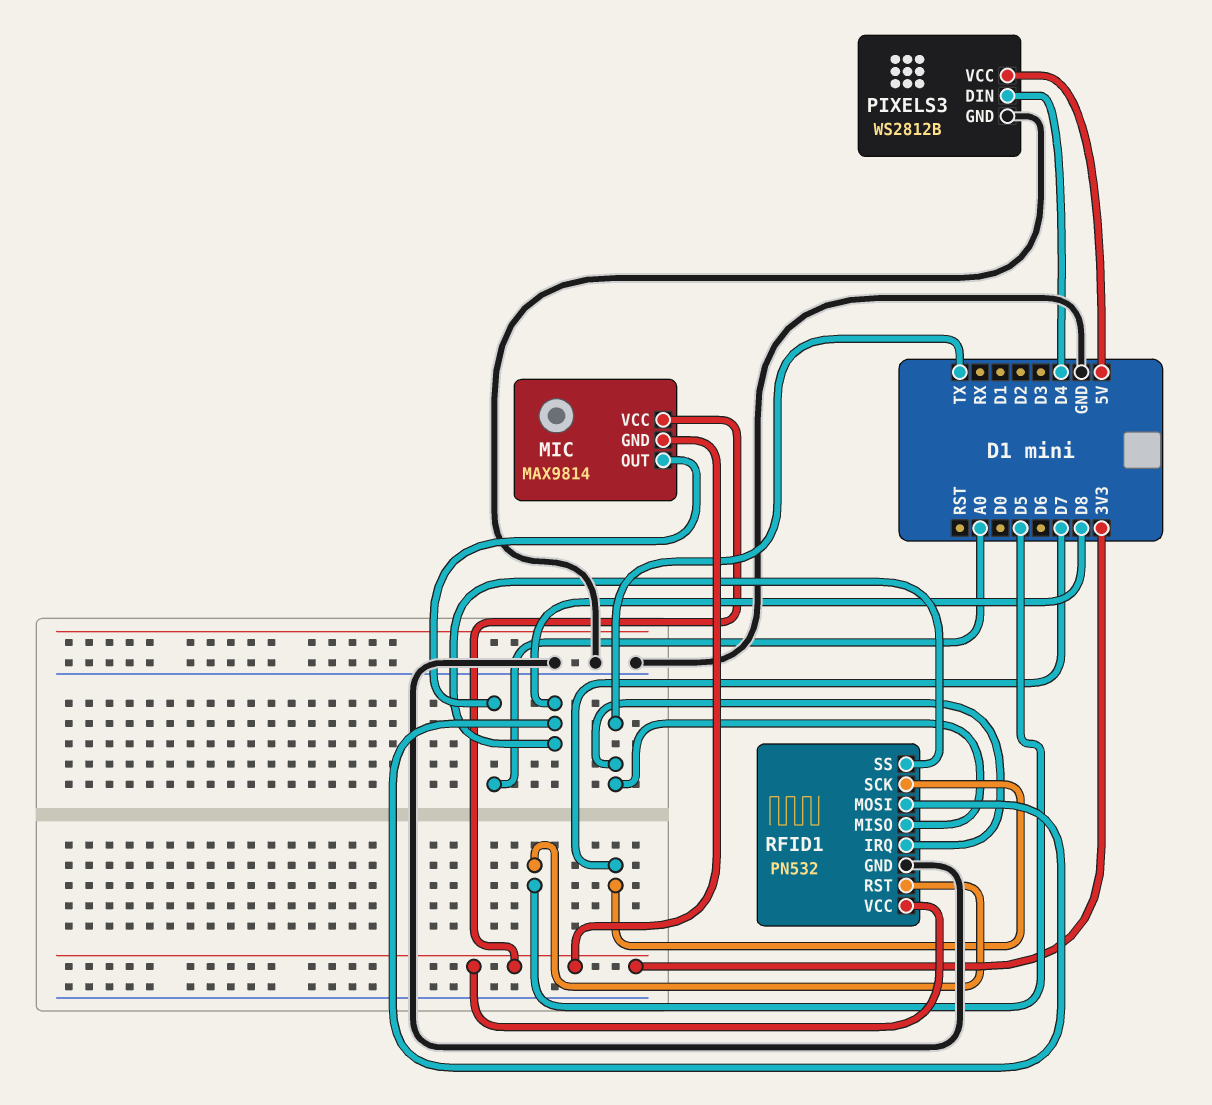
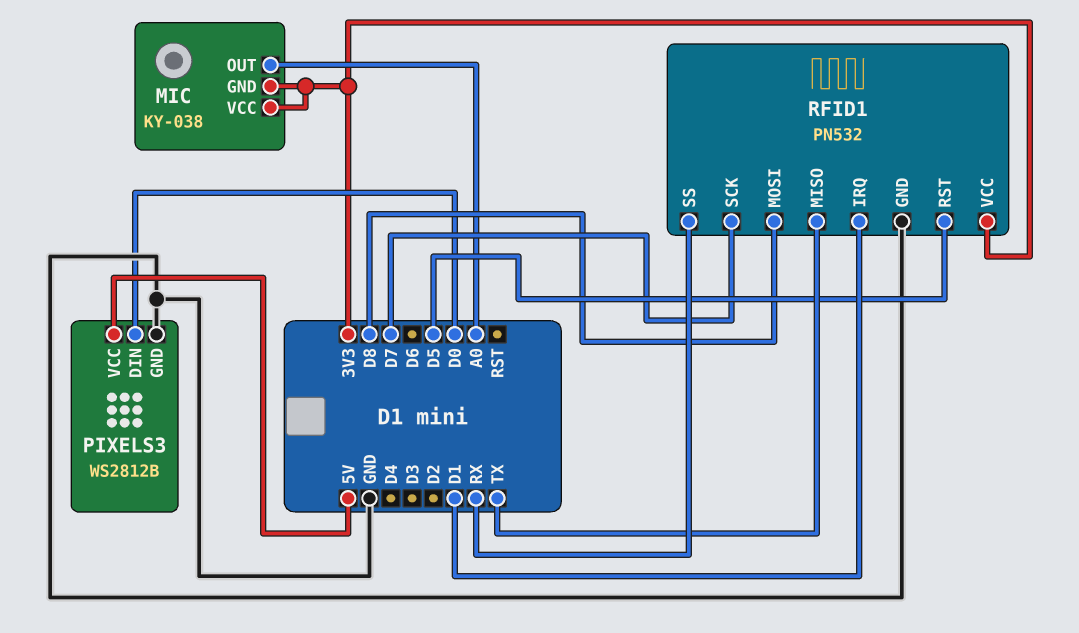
MIC: MAX9814 -> KY-038
PIXELS3 pin DIN: D4 -> D0
RFID1 pin IRQ: TX -> D1
RFID1 pin SS: D8 -> RX

